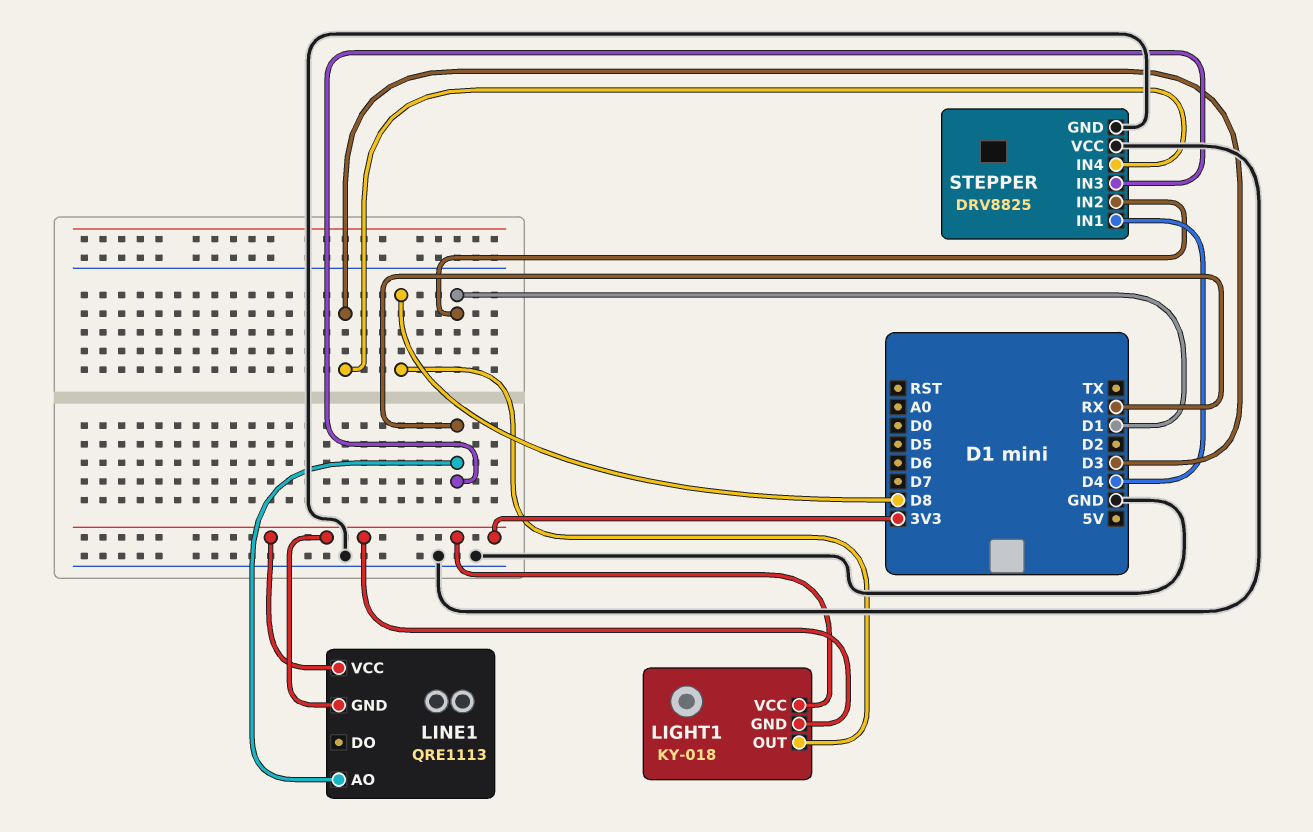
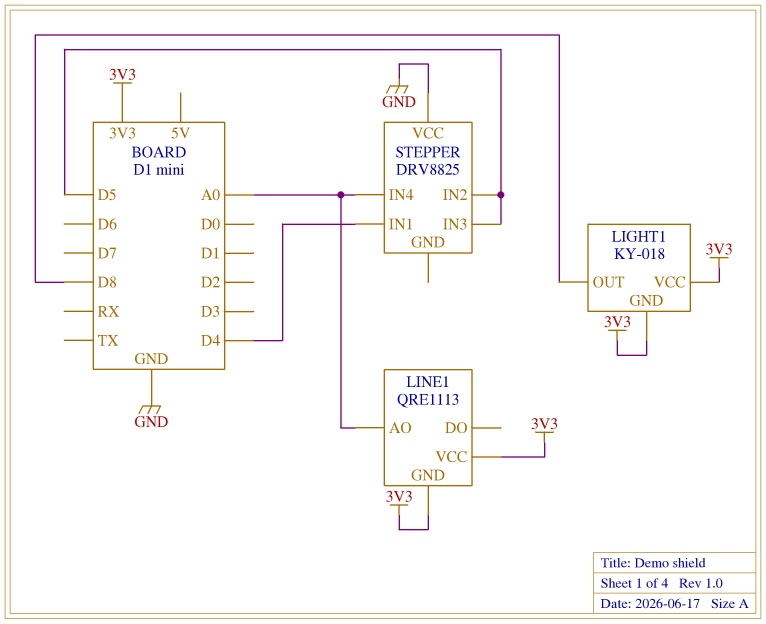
LINE1 pin AO: RX -> A0
STEPPER pin GND: GND -> none
STEPPER pin IN2: D1 -> D5
STEPPER pin IN3: RX -> D5
STEPPER pin IN4: D3 -> A0

